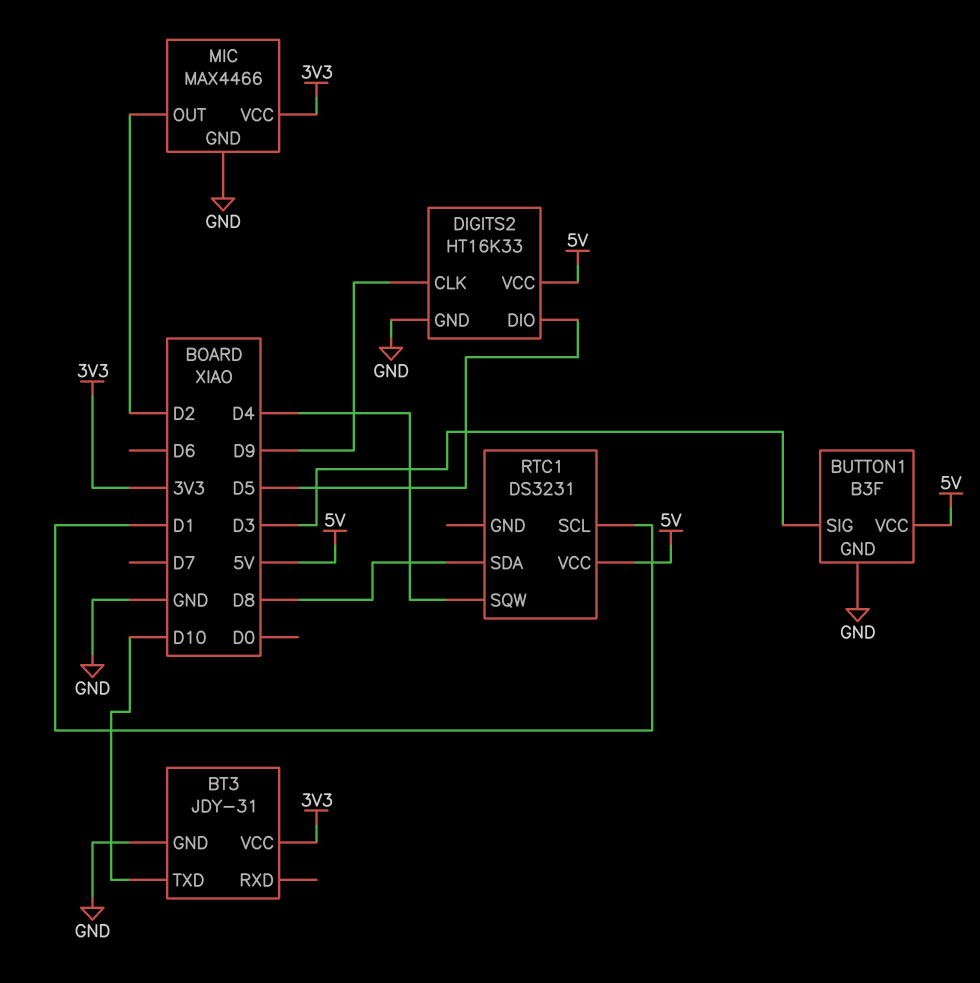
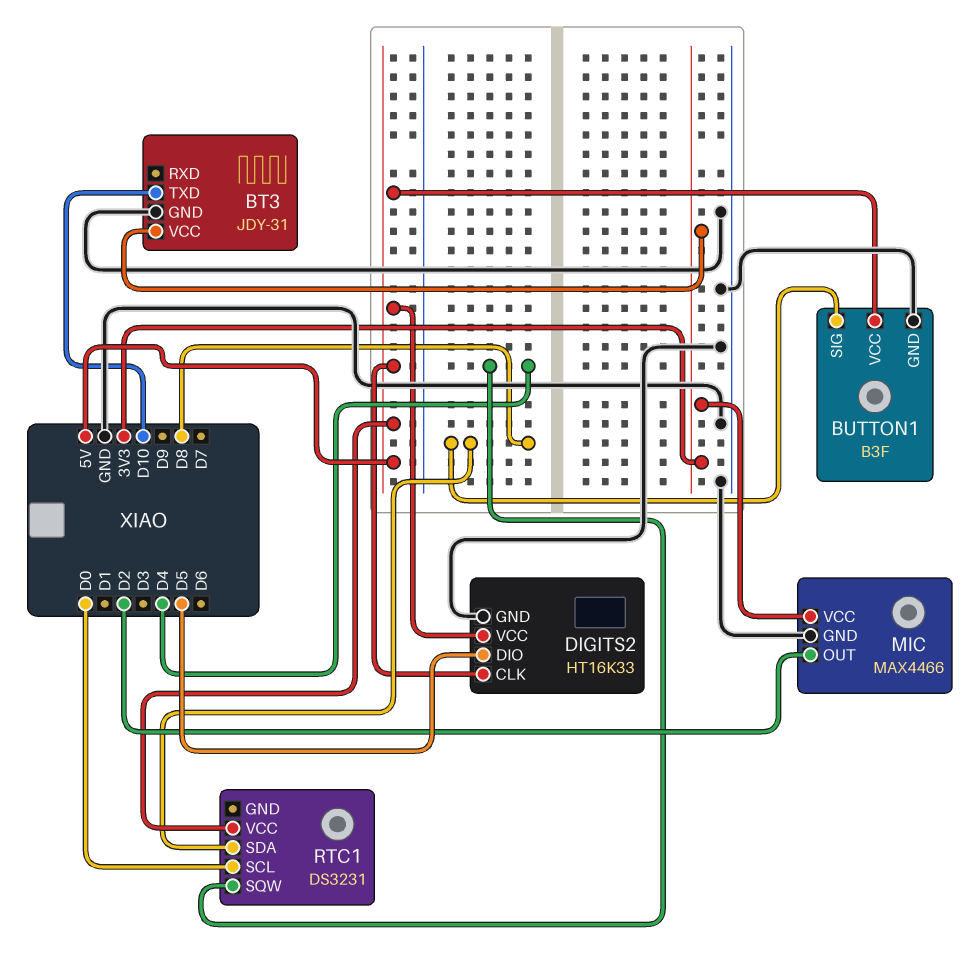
BUTTON1 pin SIG: D3 -> D8
DIGITS2 pin CLK: D9 -> 5V
RTC1 pin SCL: D1 -> D0

